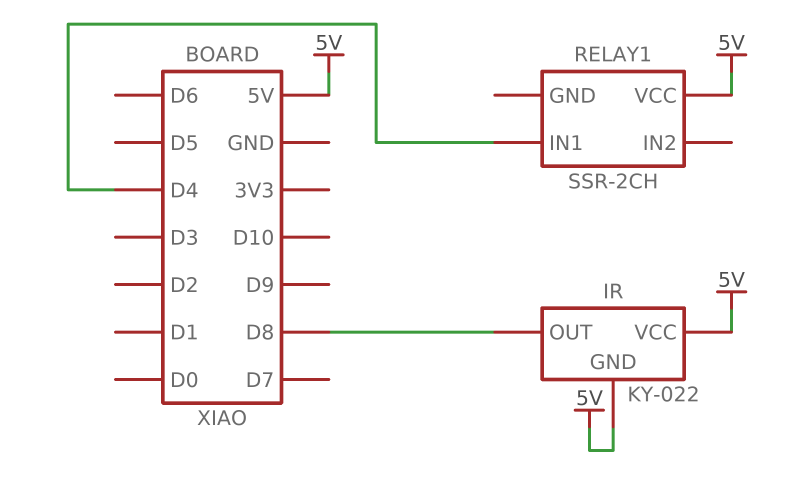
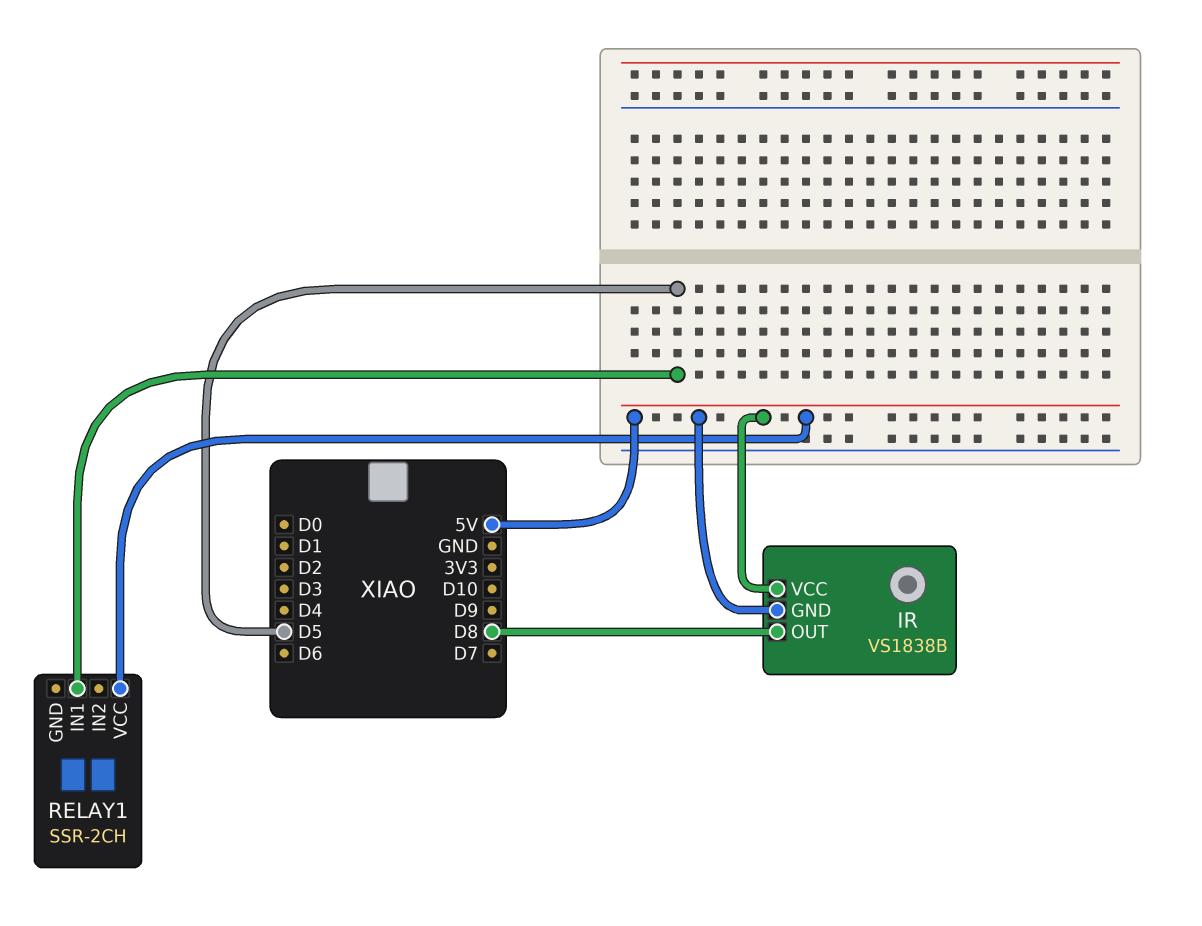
IR: KY-022 -> VS1838B
RELAY1 pin IN1: D4 -> D5

